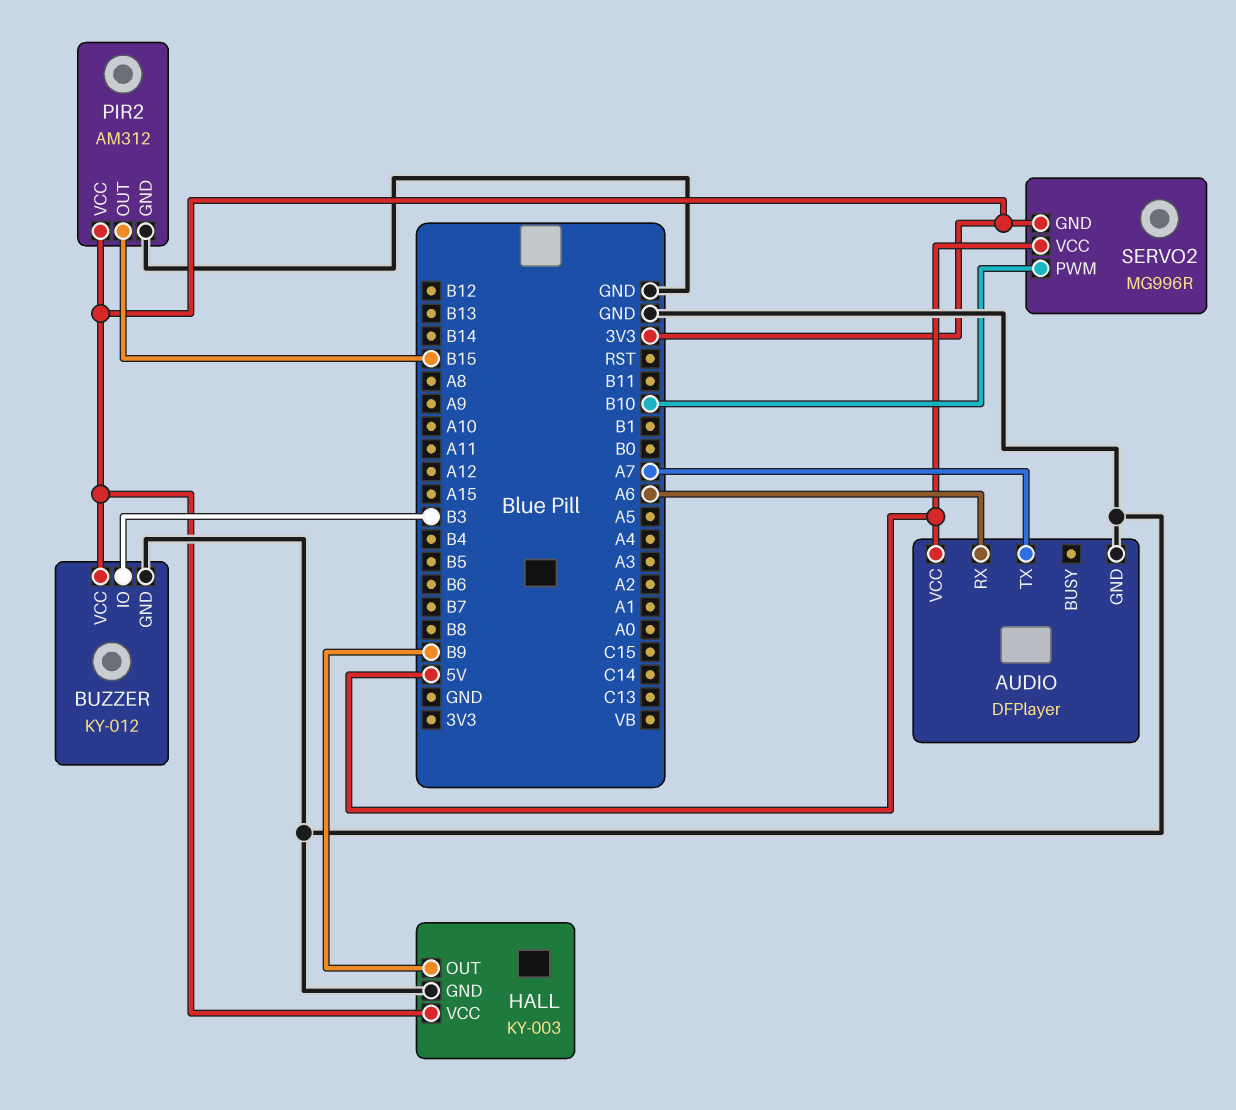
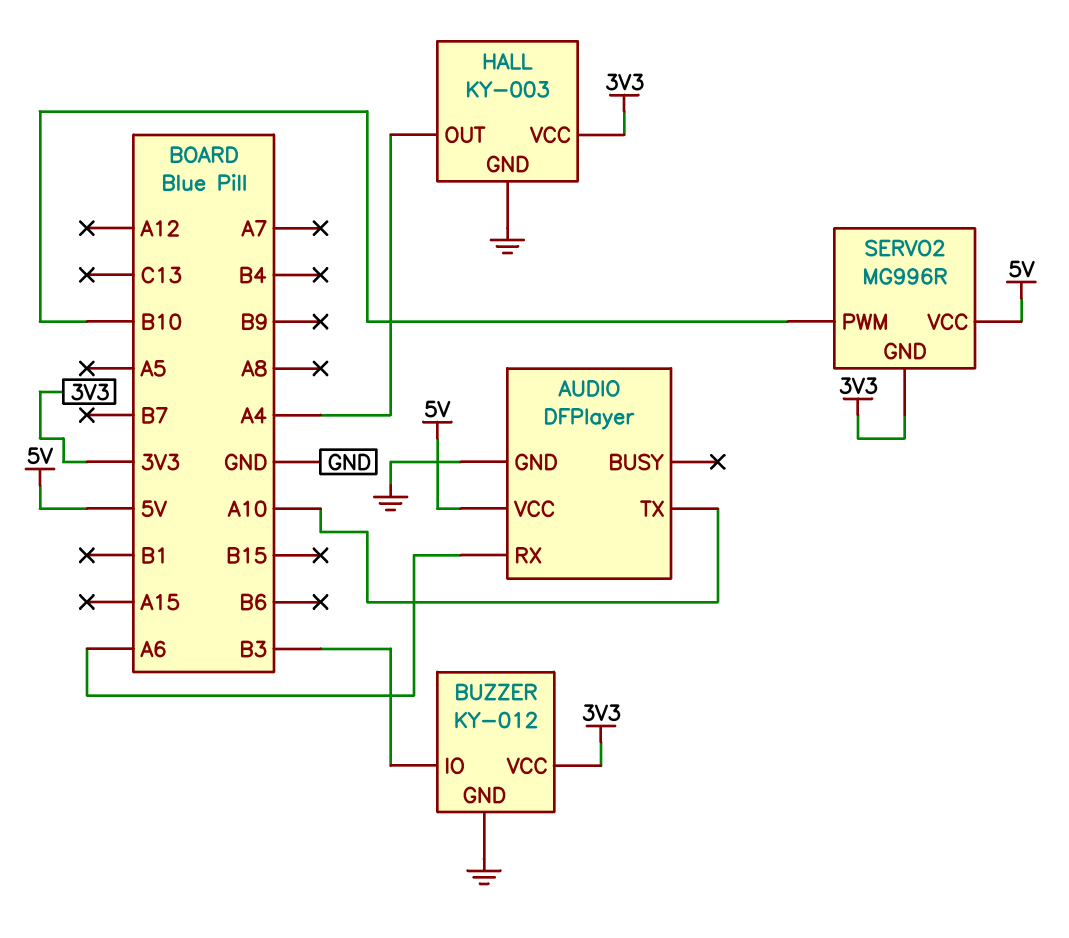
AUDIO pin TX: A7 -> A10
HALL pin OUT: B9 -> A4
PIR2: AM312 -> none
PIR2 pin GND: GND -> none
PIR2 pin OUT: B15 -> none
PIR2 pin VCC: 3V3 -> none

